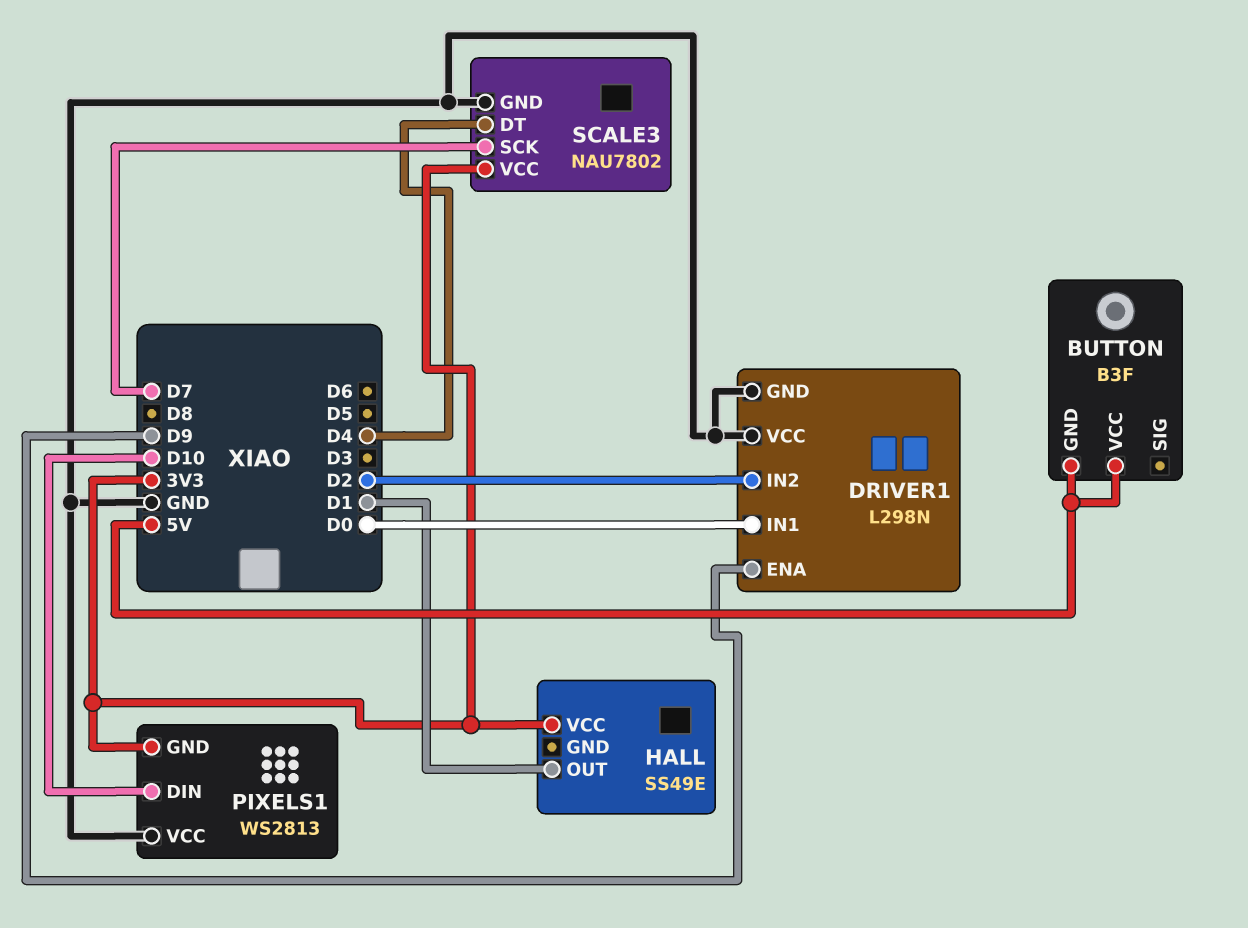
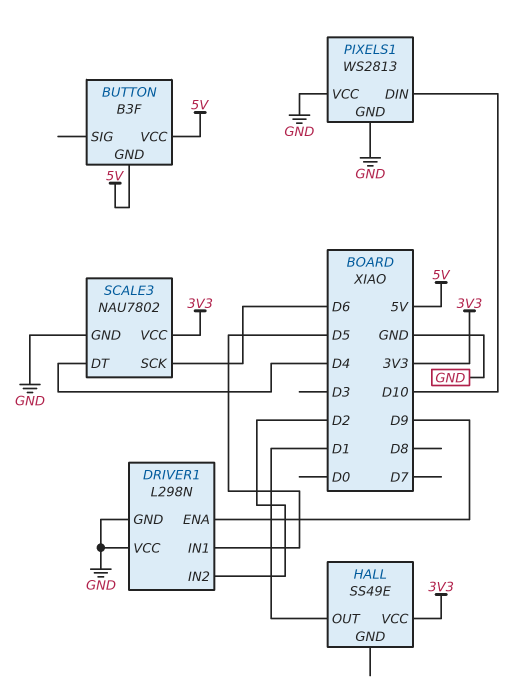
DRIVER1 pin IN1: D0 -> D5
PIXELS1 pin GND: 3V3 -> GND
SCALE3 pin SCK: D7 -> D6

